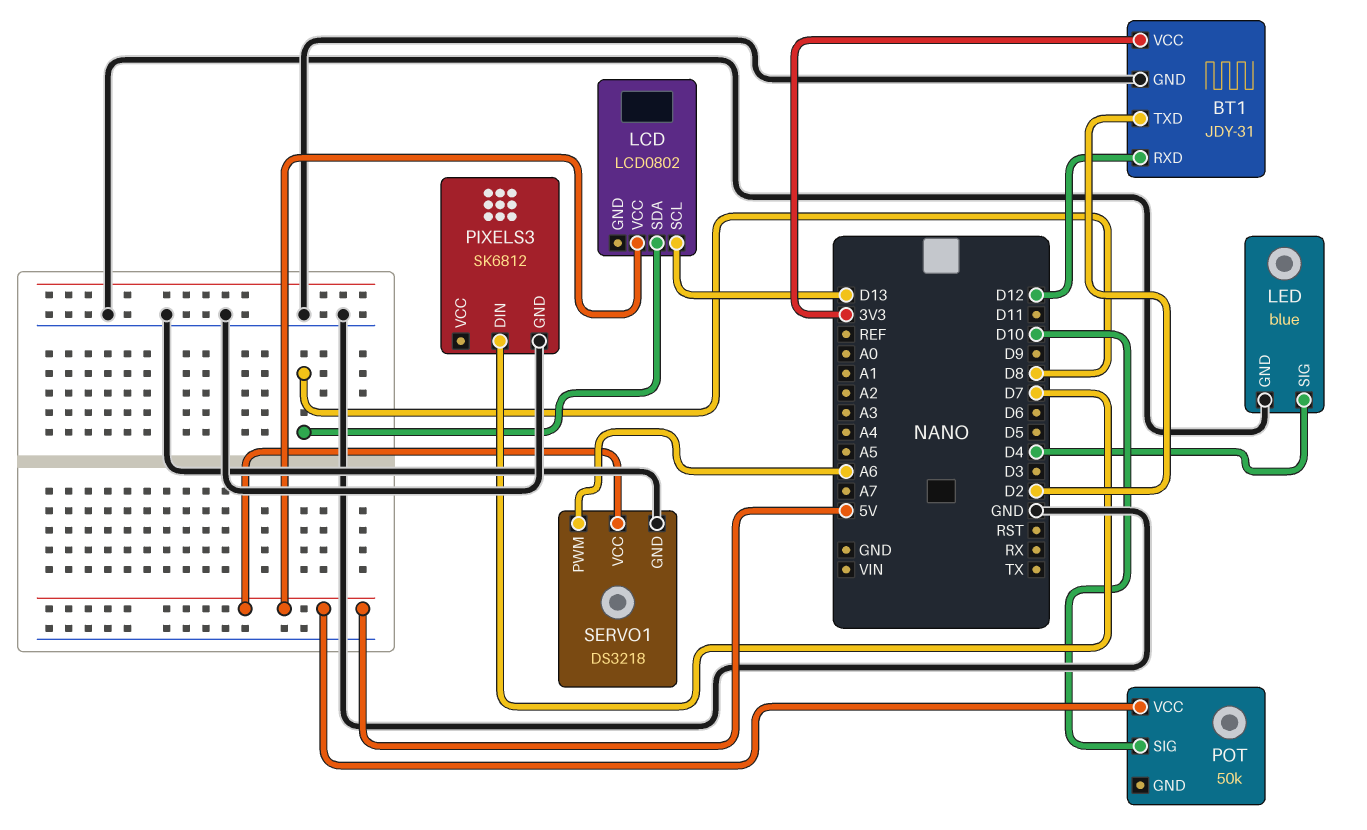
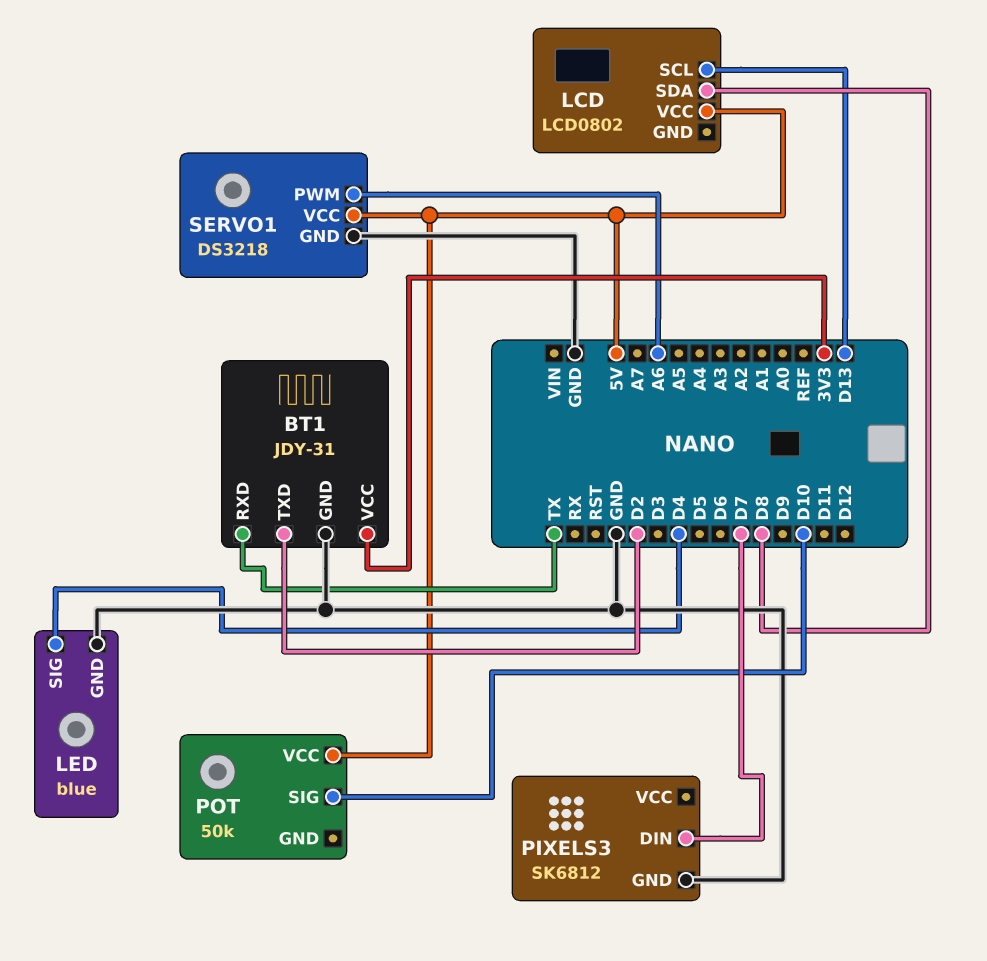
BT1 pin RXD: D12 -> TX

